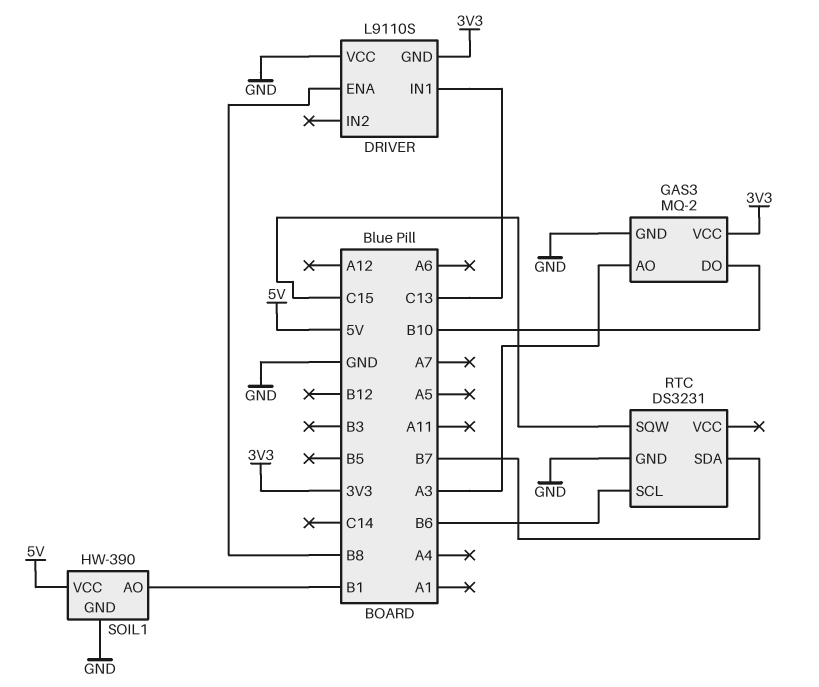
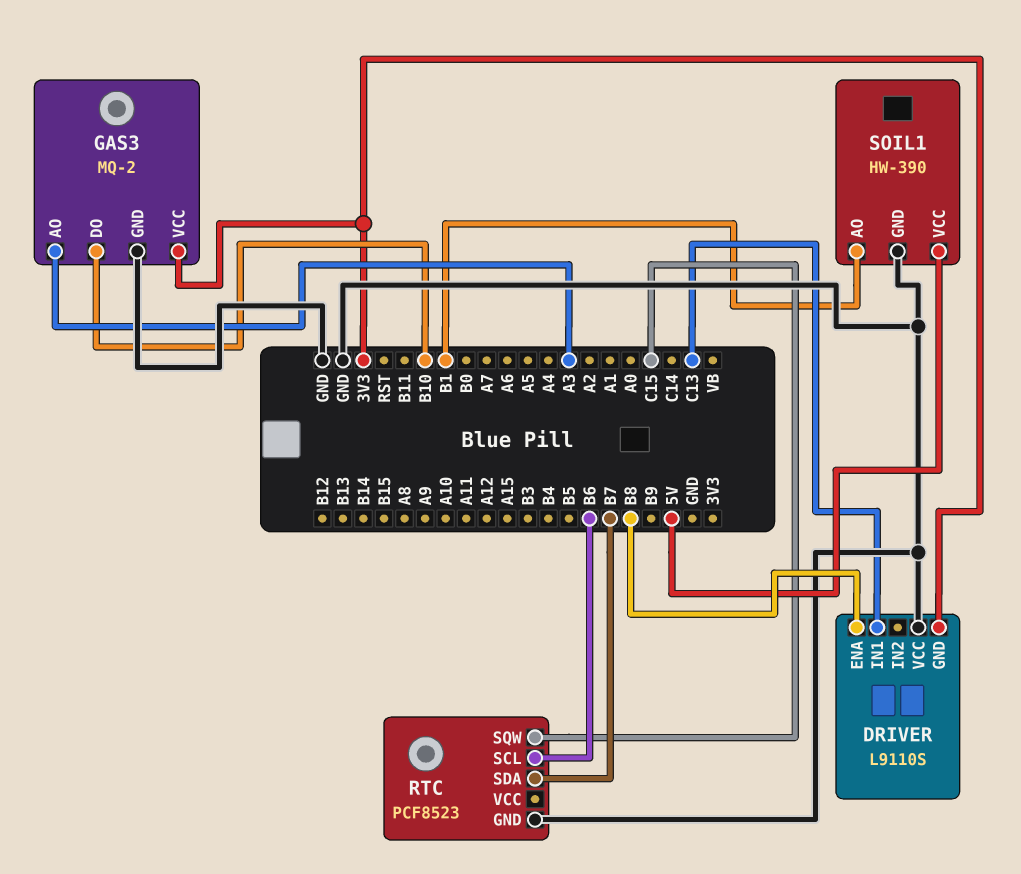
RTC: DS3231 -> PCF8523

